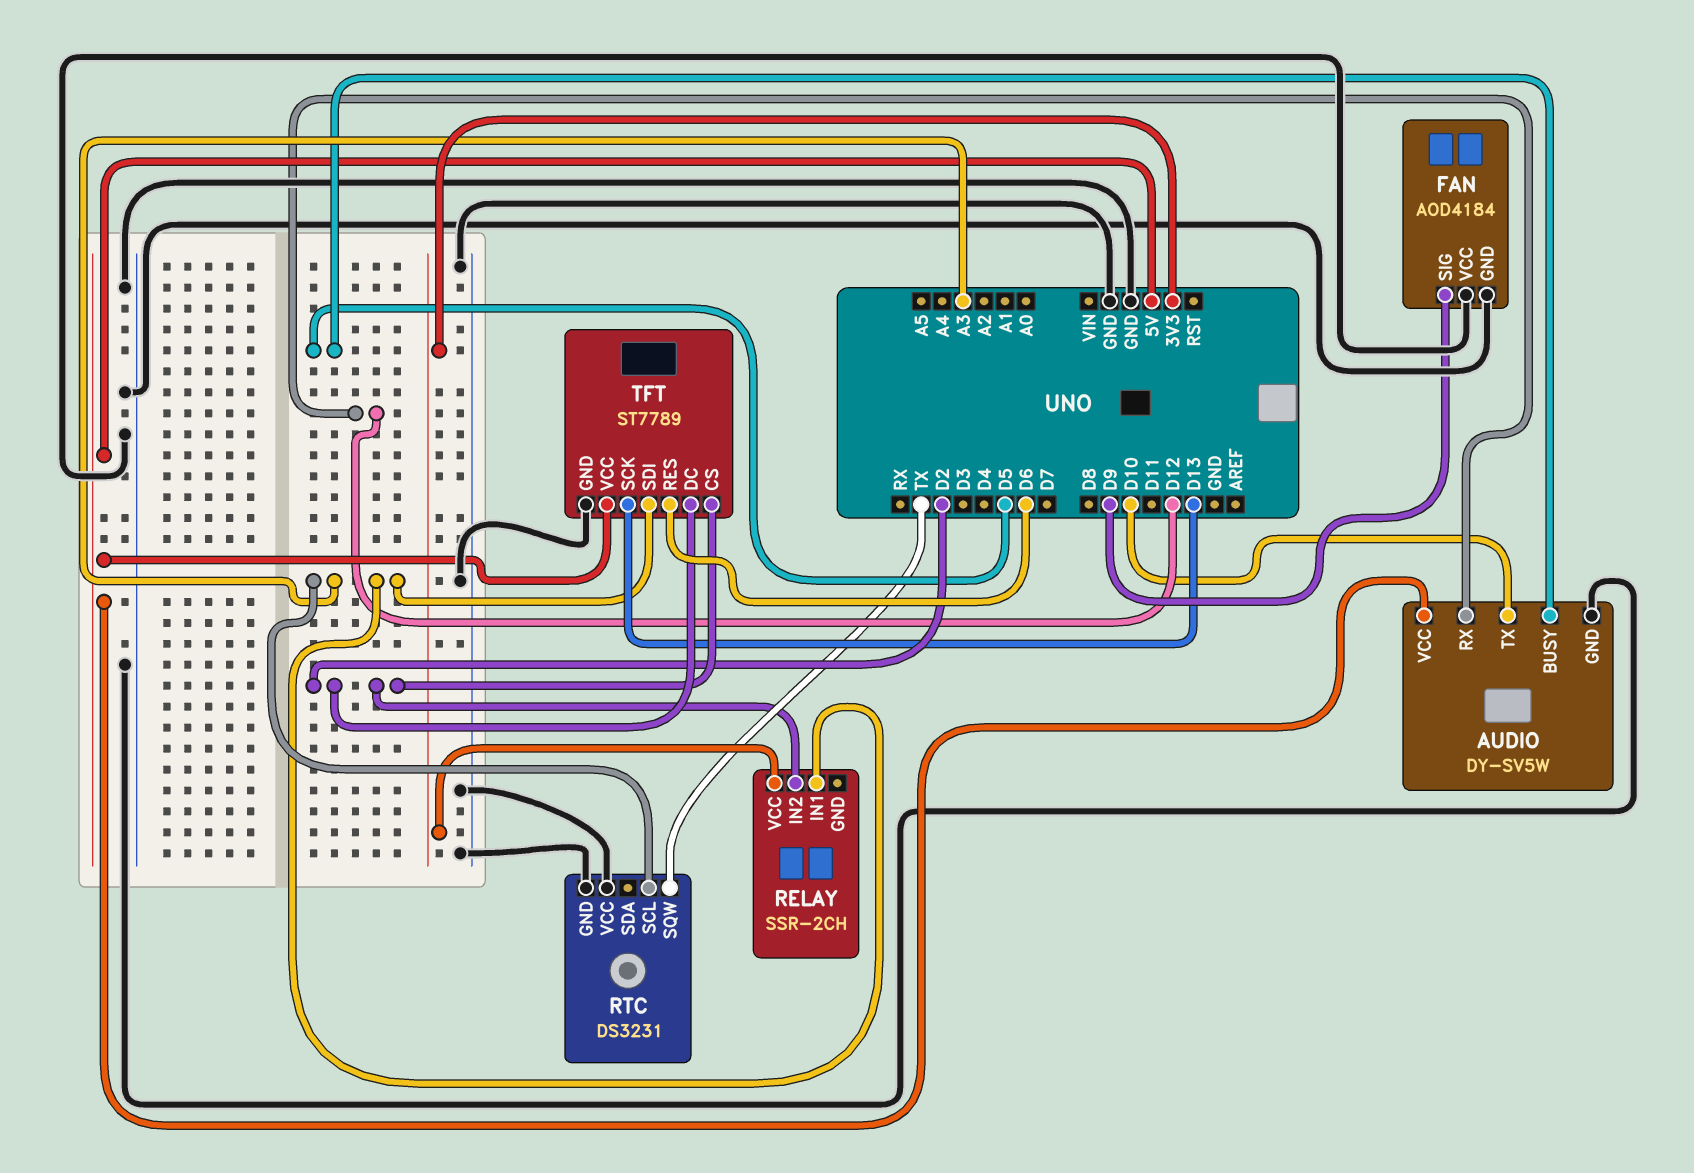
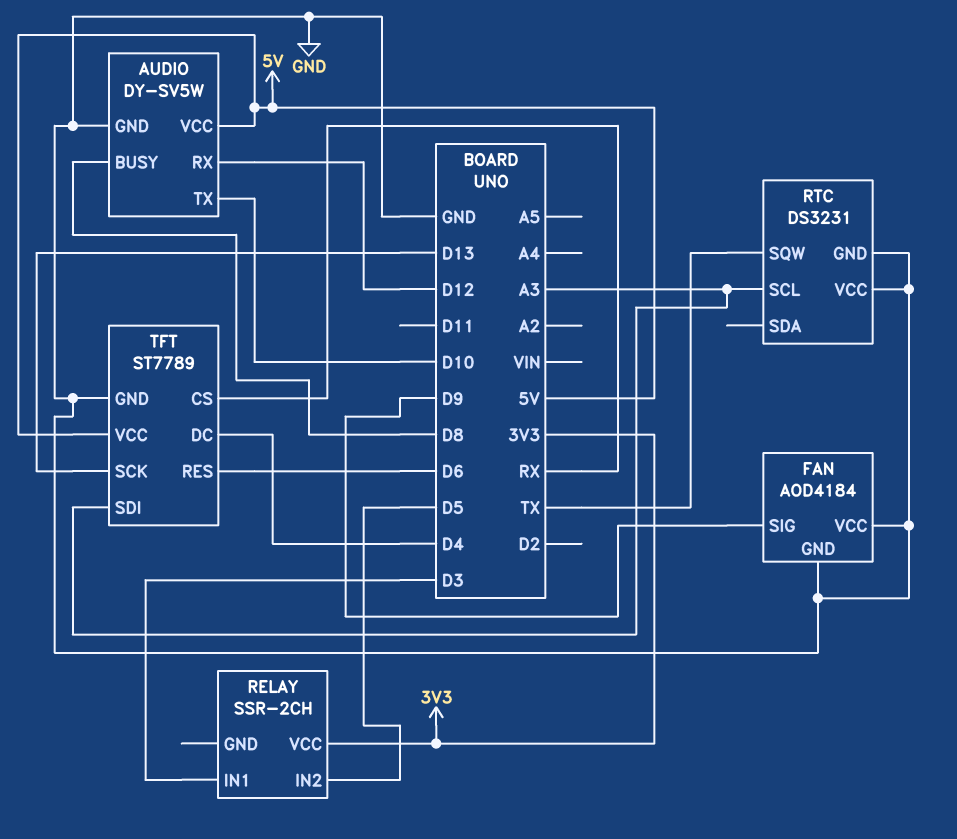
AUDIO pin BUSY: D5 -> D8
RELAY pin IN1: A3 -> D3
RELAY pin IN2: D2 -> D5
TFT pin CS: D2 -> RX
TFT pin DC: D2 -> D4

